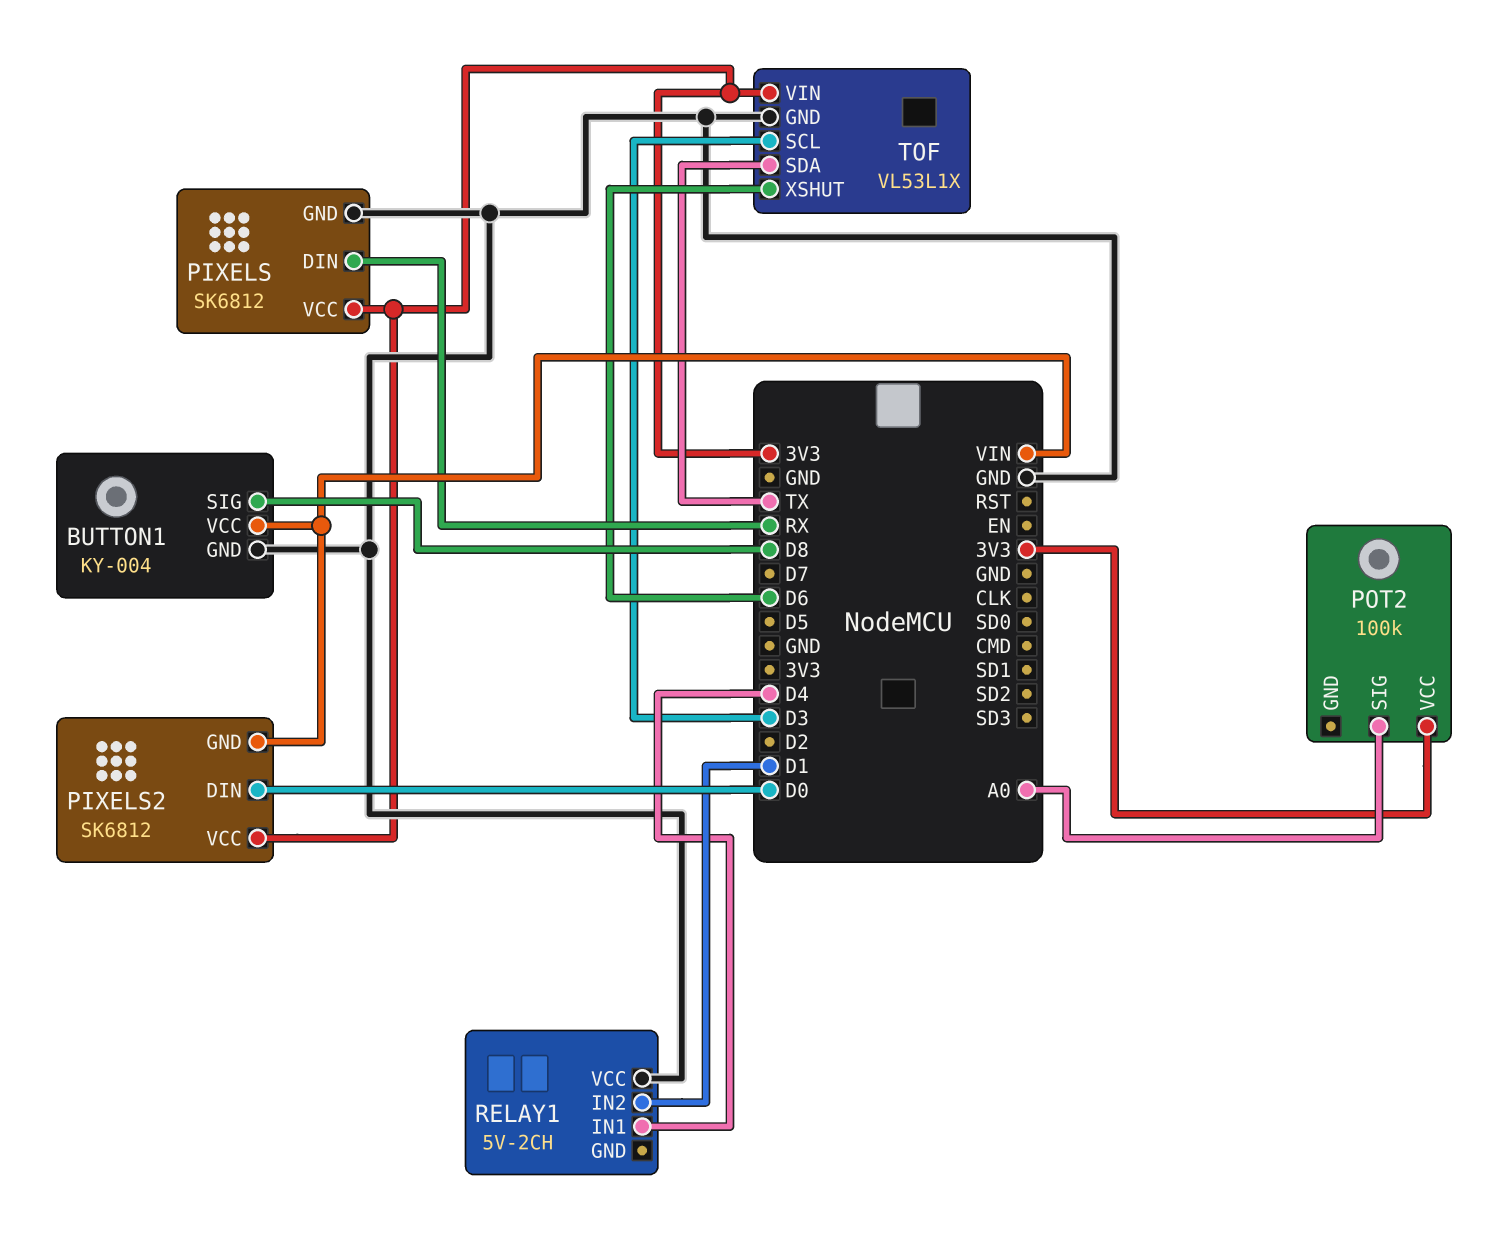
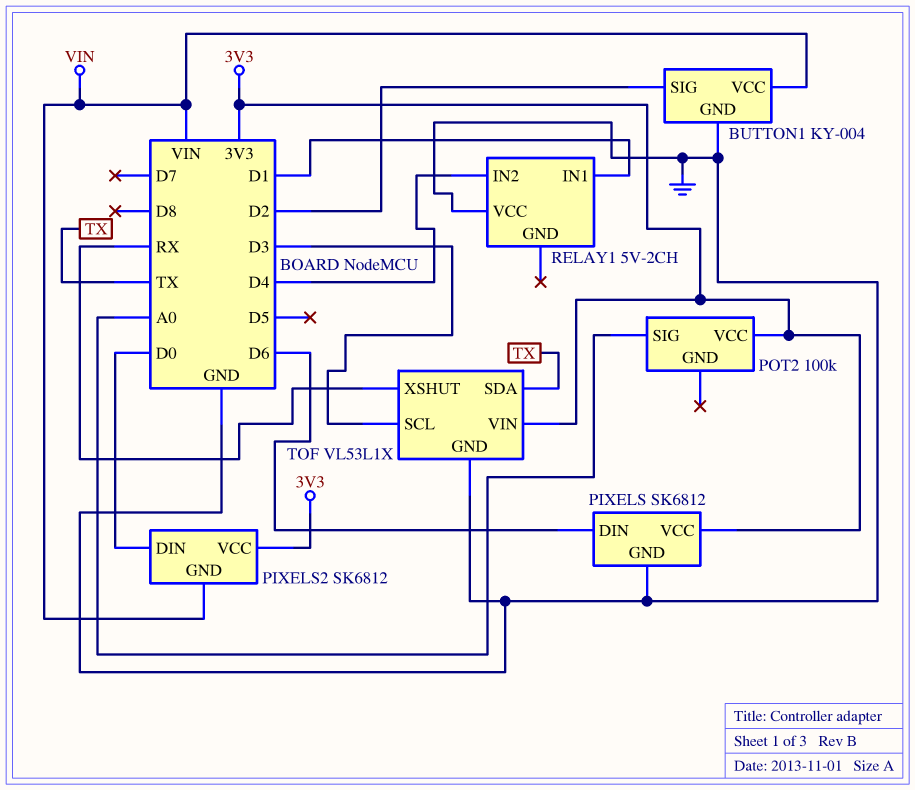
BUTTON1 pin SIG: D8 -> D2
PIXELS pin DIN: RX -> D6
RELAY1 pin IN1: D4 -> D1
RELAY1 pin IN2: D1 -> D4
TOF pin XSHUT: D6 -> RX

